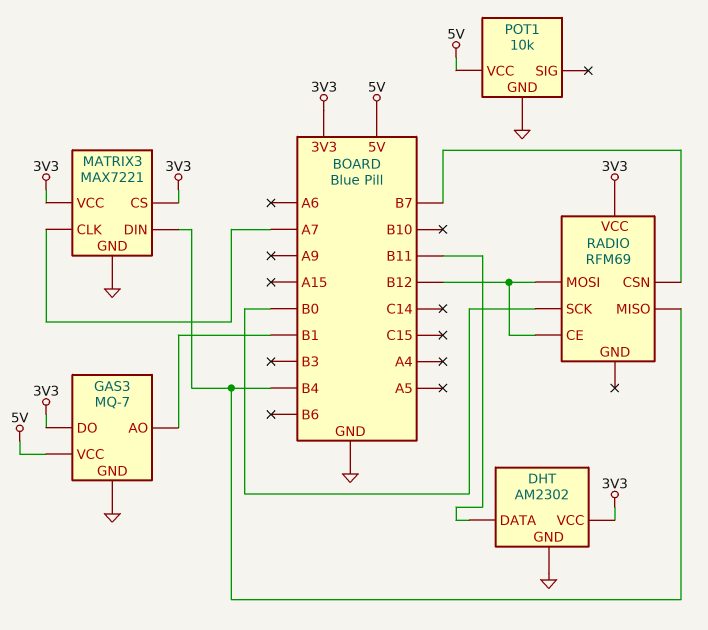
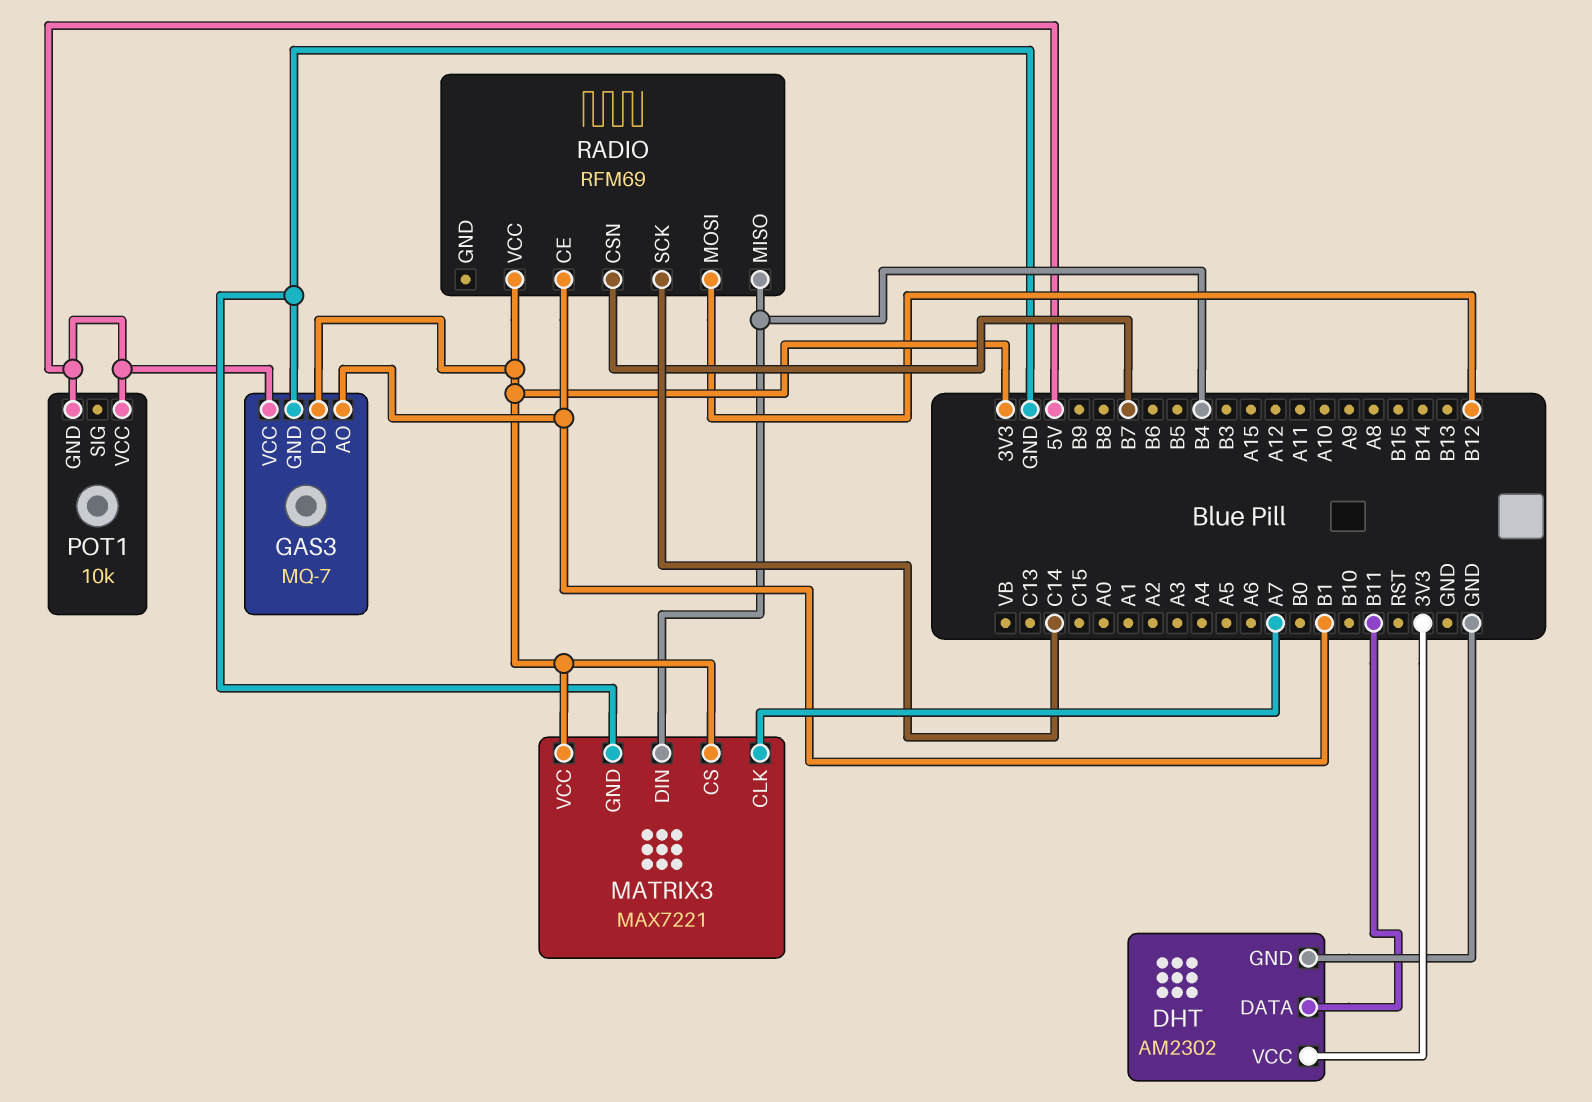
POT1 pin GND: GND -> 5V
RADIO pin CE: B12 -> B1
RADIO pin SCK: B0 -> C14

